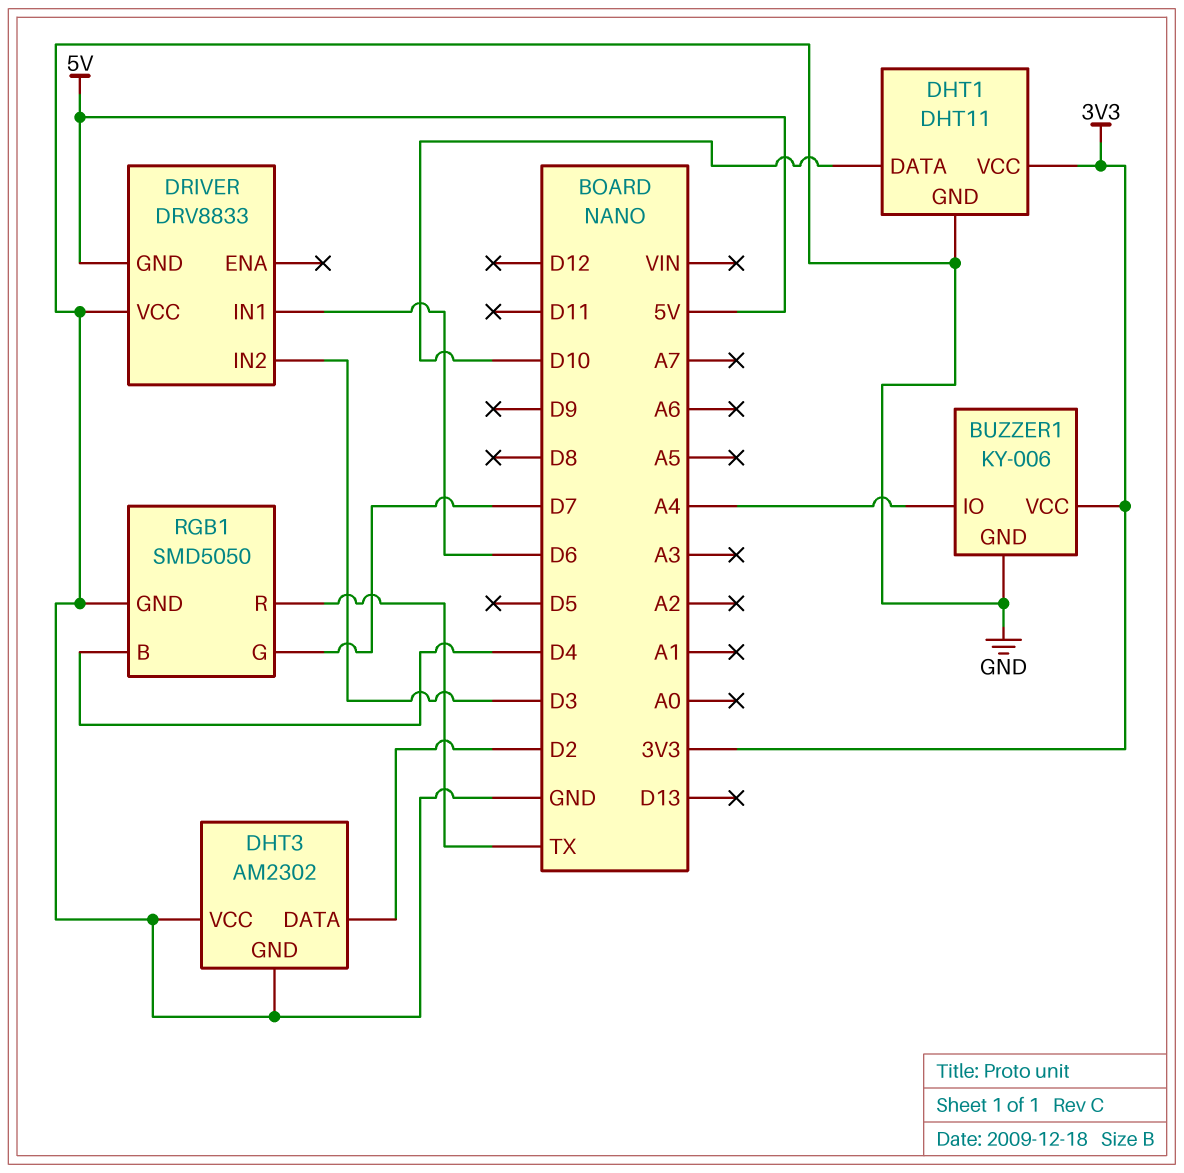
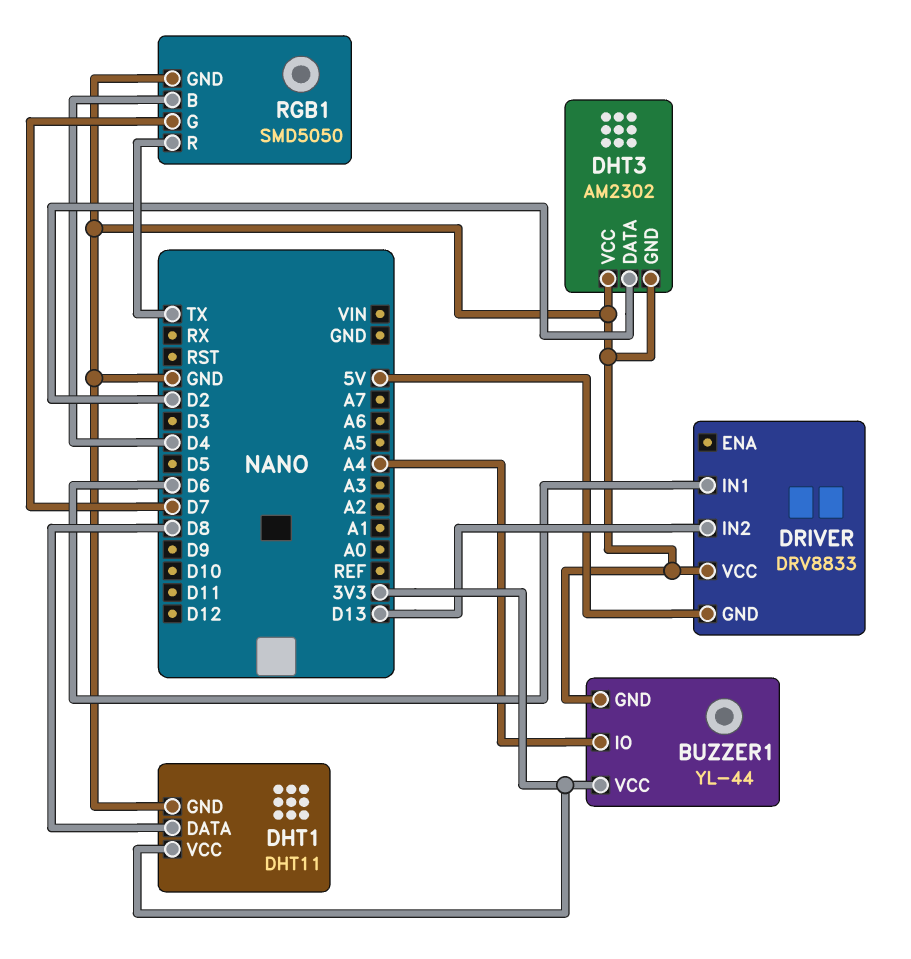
BUZZER1: KY-006 -> YL-44
DHT1 pin DATA: D10 -> D8
DRIVER pin IN2: D3 -> D13

